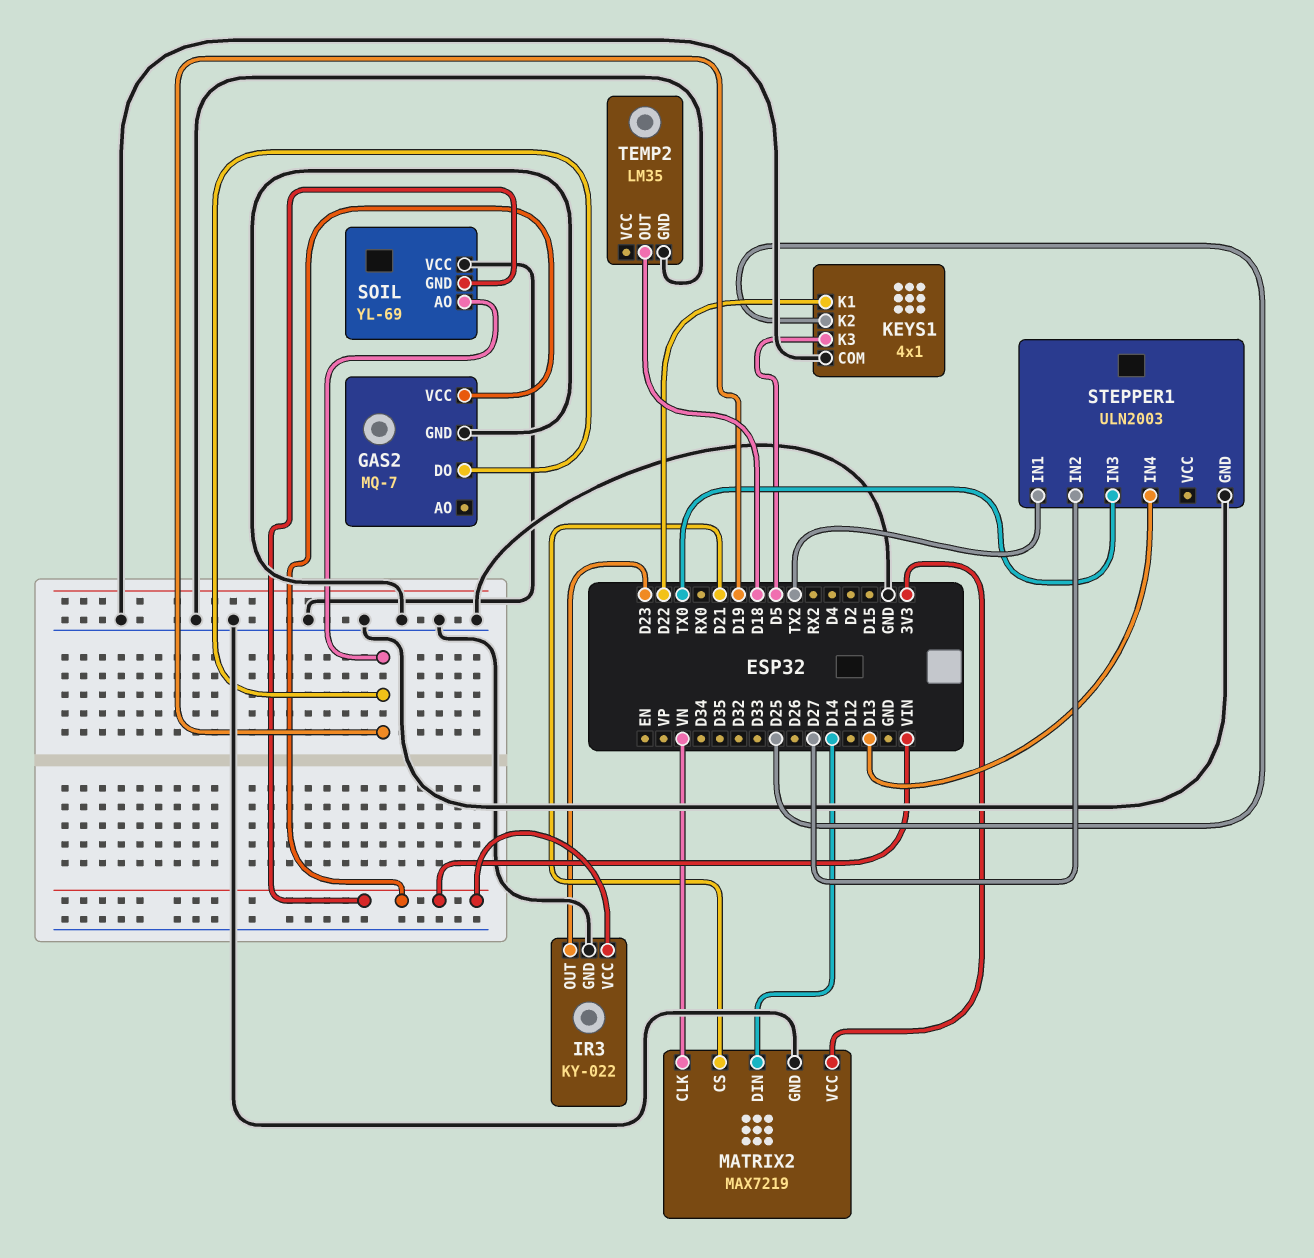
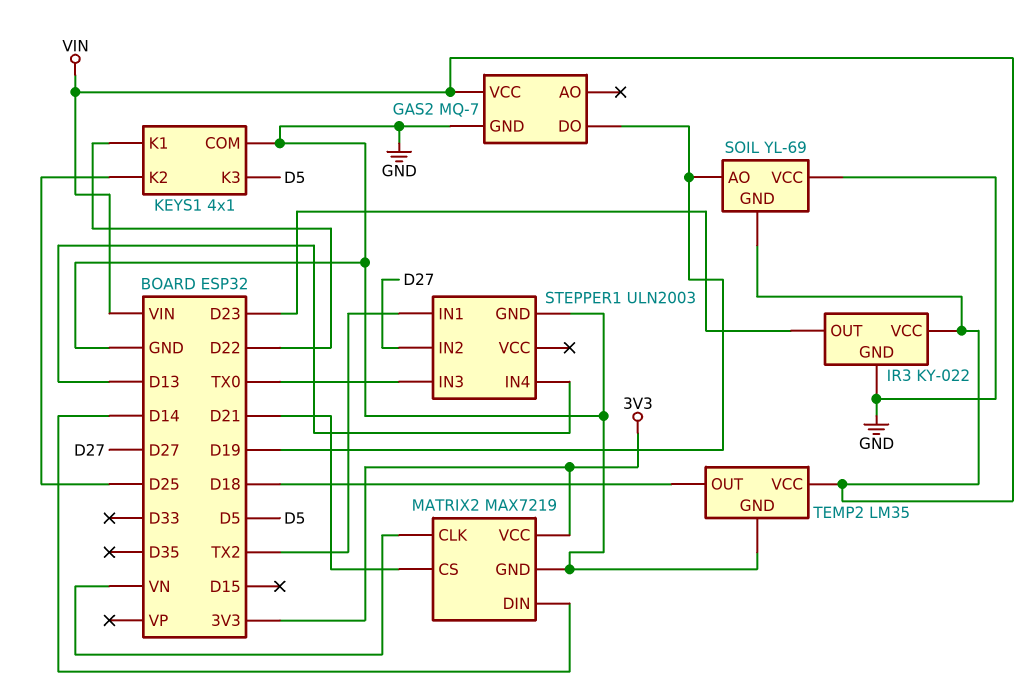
TEMP2 pin VCC: none -> VIN

